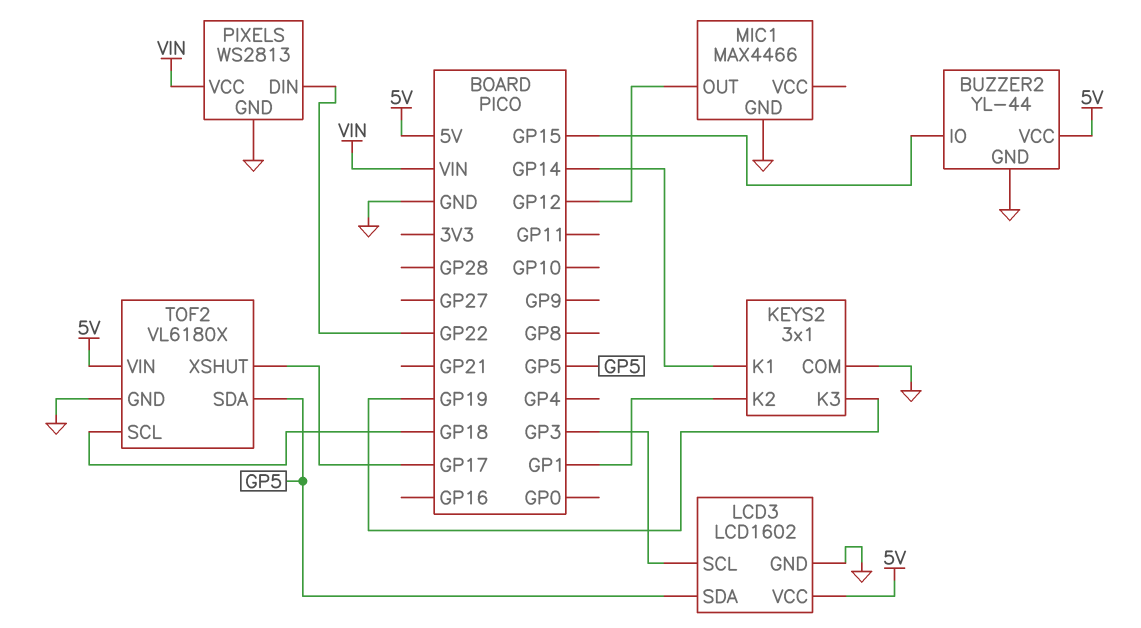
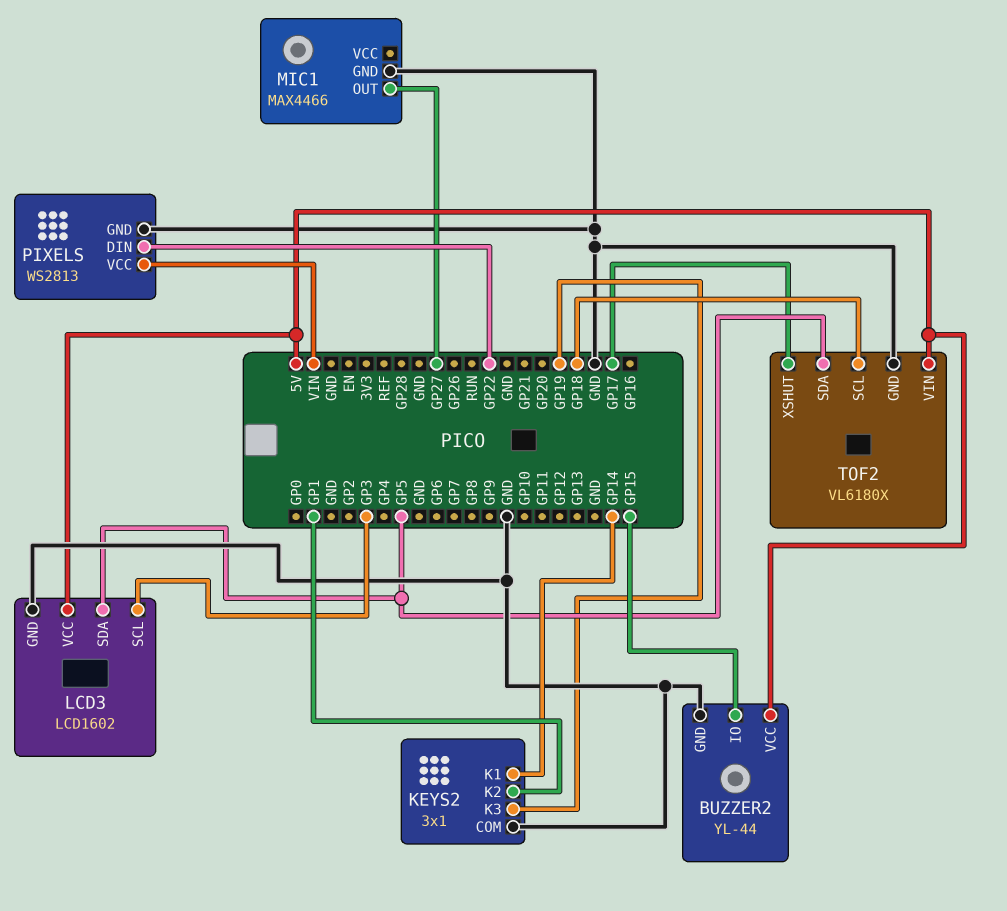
MIC1 pin OUT: GP12 -> GP27

